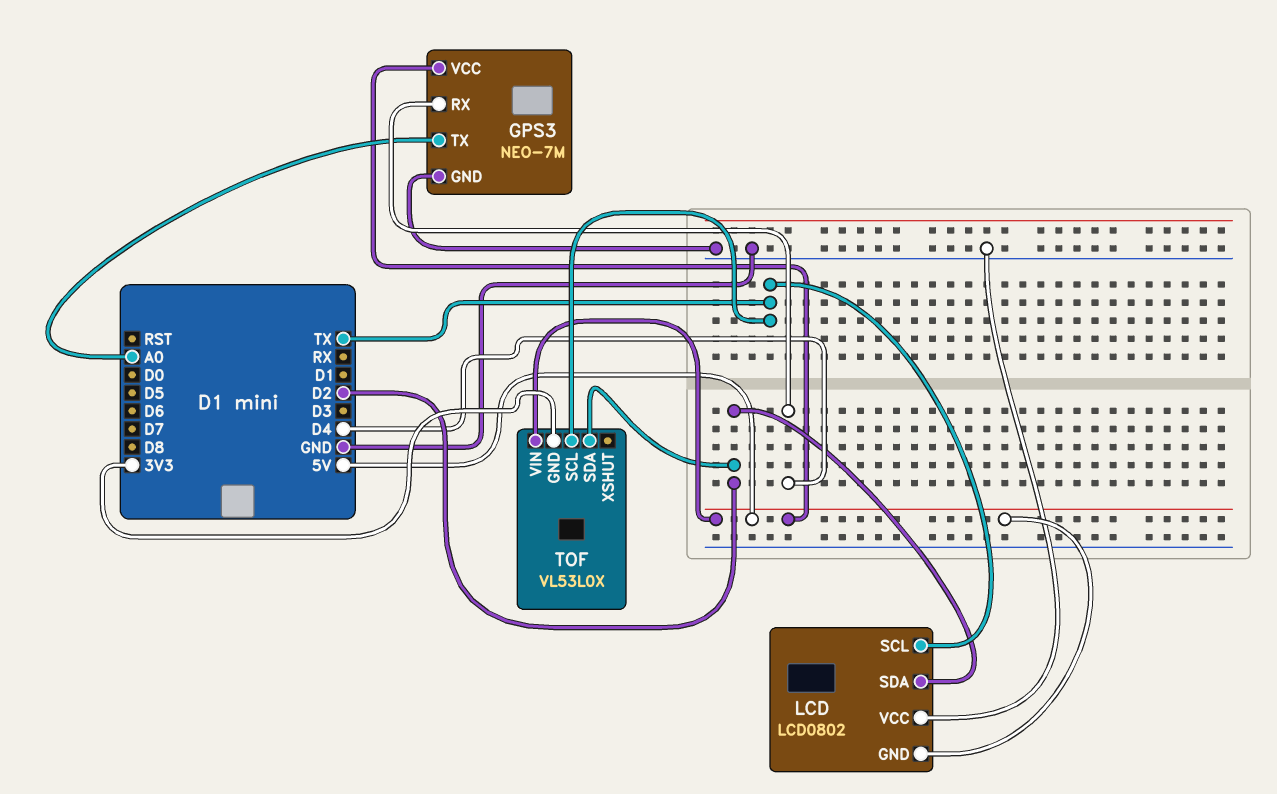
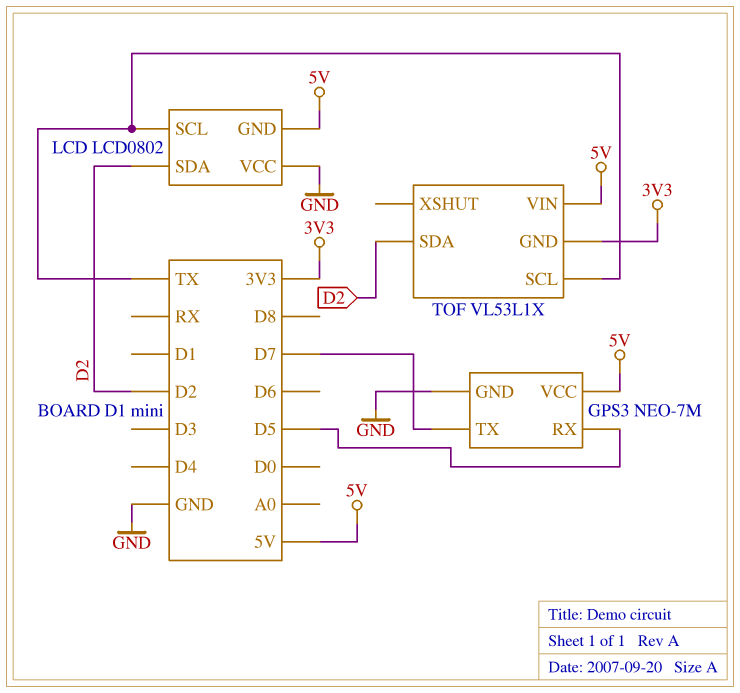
GPS3 pin RX: D4 -> D5
GPS3 pin TX: A0 -> D7
TOF: VL53L0X -> VL53L1X

